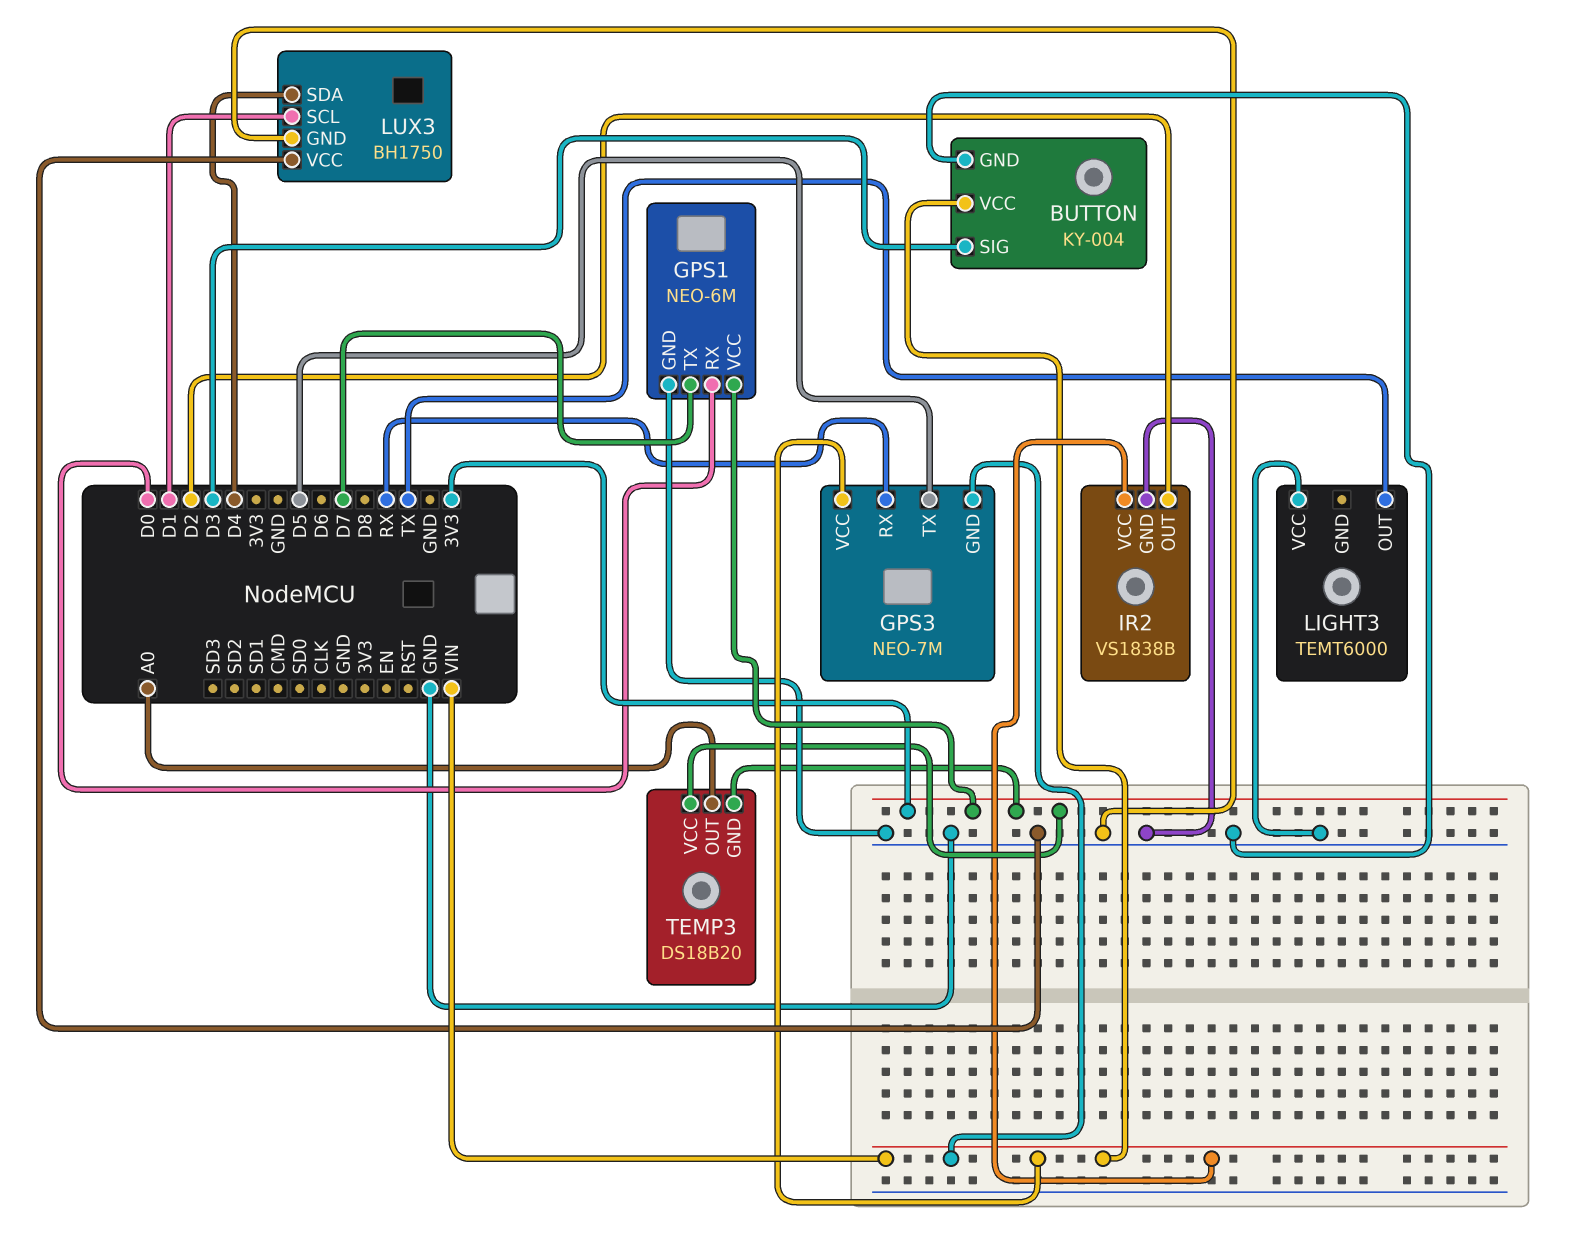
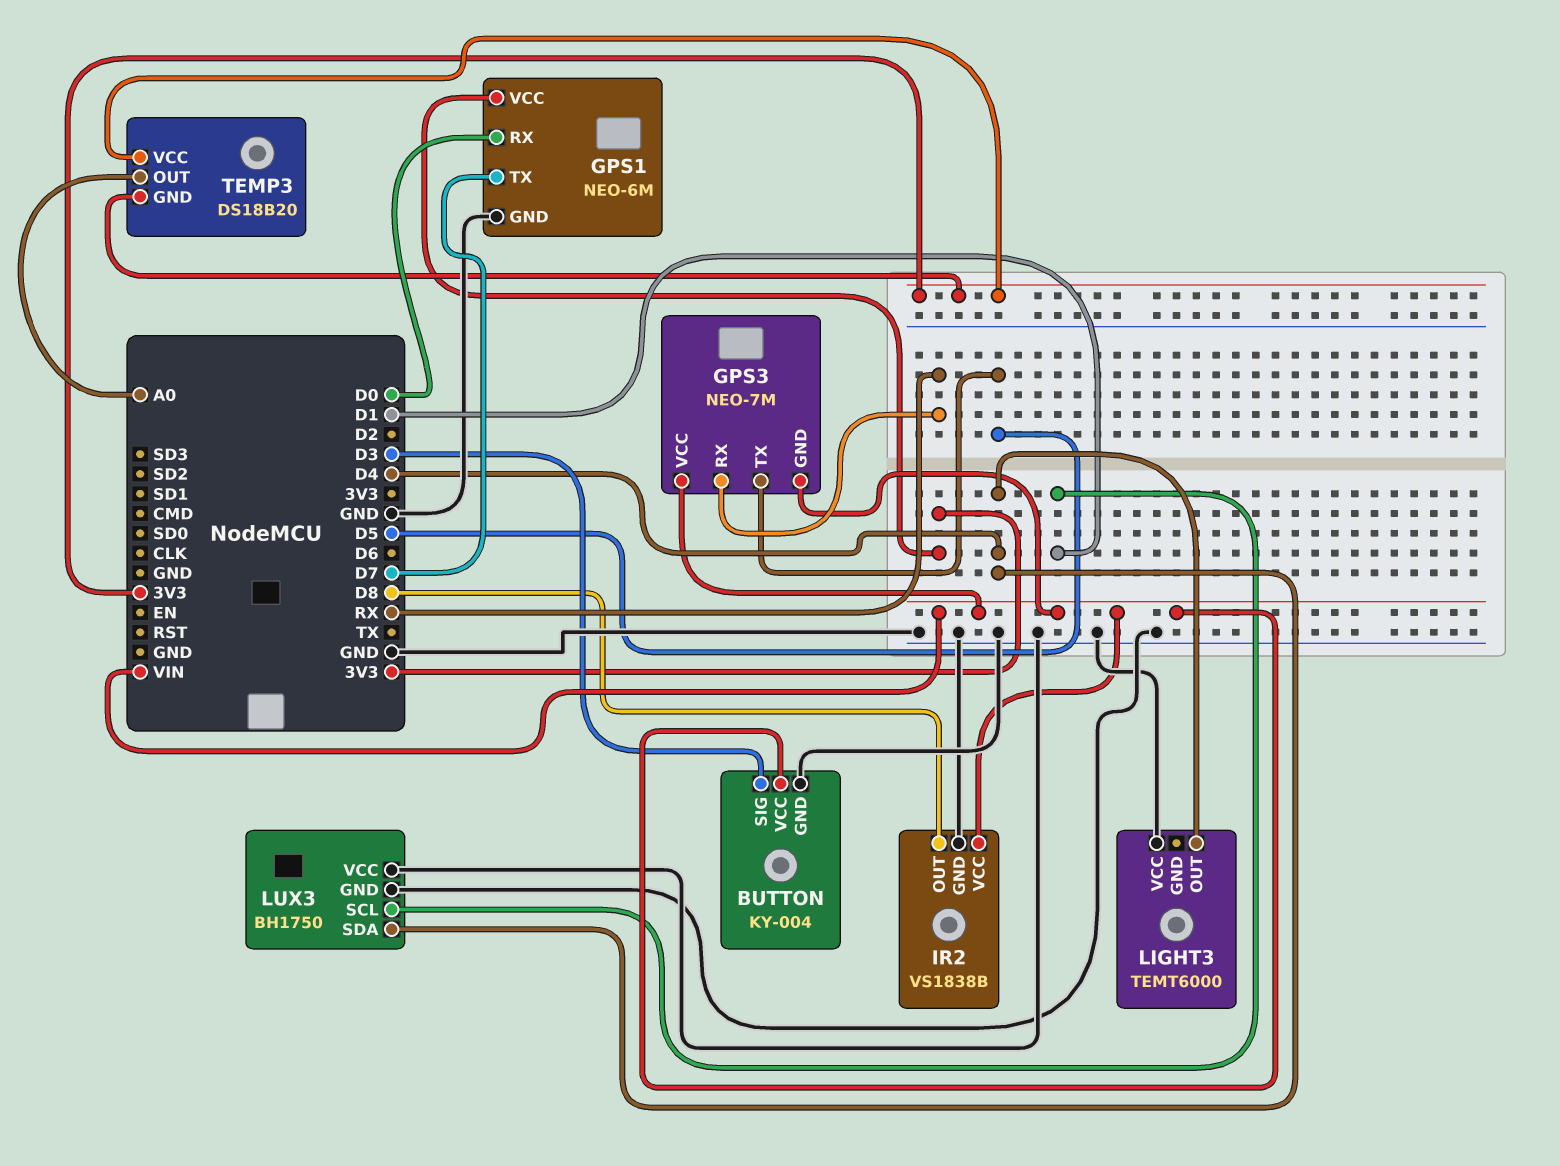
IR2 pin OUT: D2 -> D8
LIGHT3 pin OUT: TX -> D4

